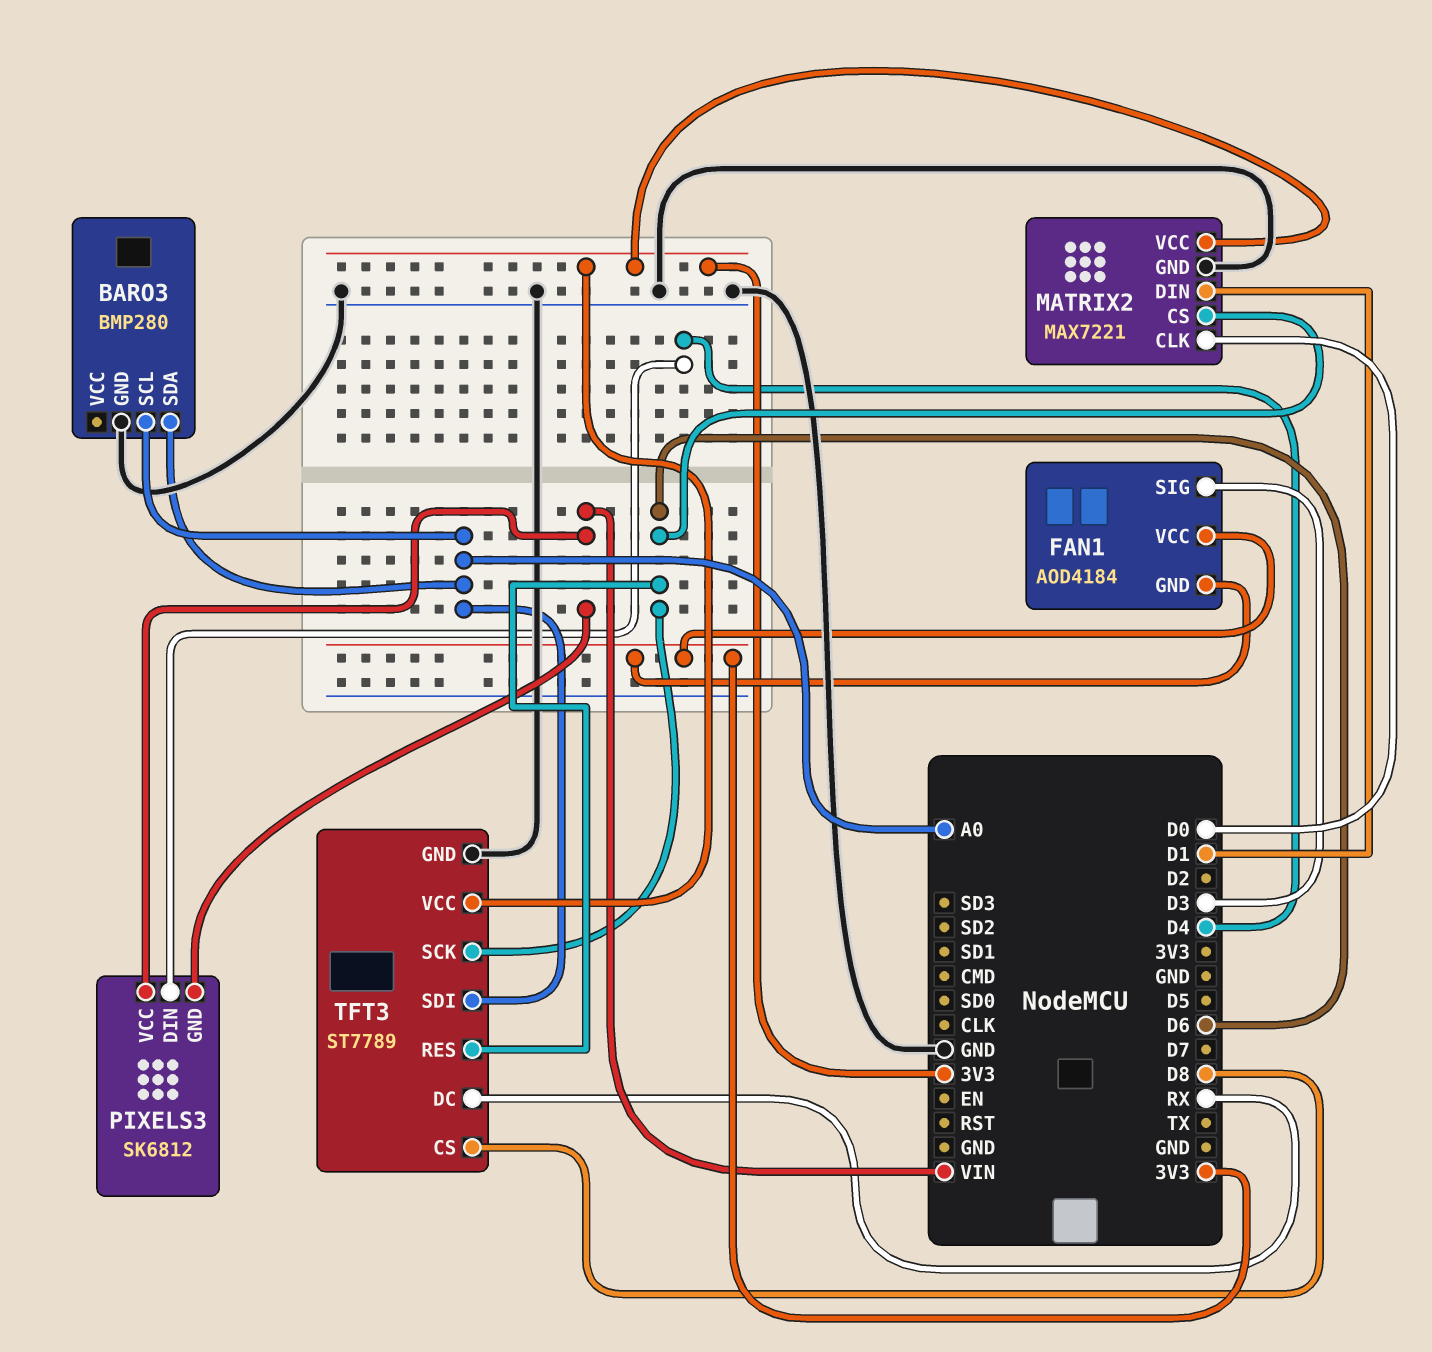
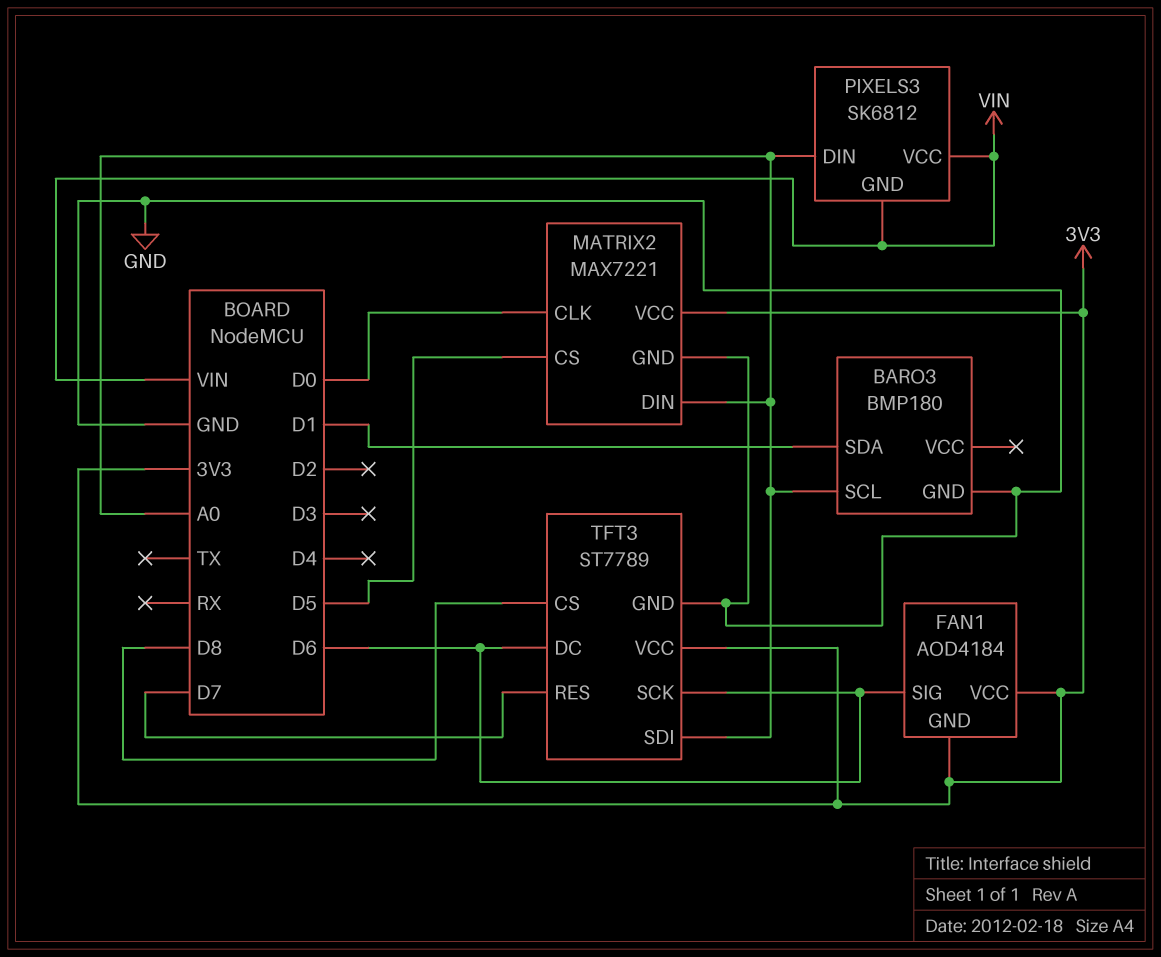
BARO3: BMP280 -> BMP180
BARO3 pin SDA: A0 -> D1
FAN1 pin SIG: D3 -> D6
MATRIX2 pin CS: D6 -> D5
MATRIX2 pin DIN: D1 -> A0
PIXELS3 pin DIN: D4 -> A0
TFT3 pin DC: RX -> D6
TFT3 pin RES: D6 -> D7

